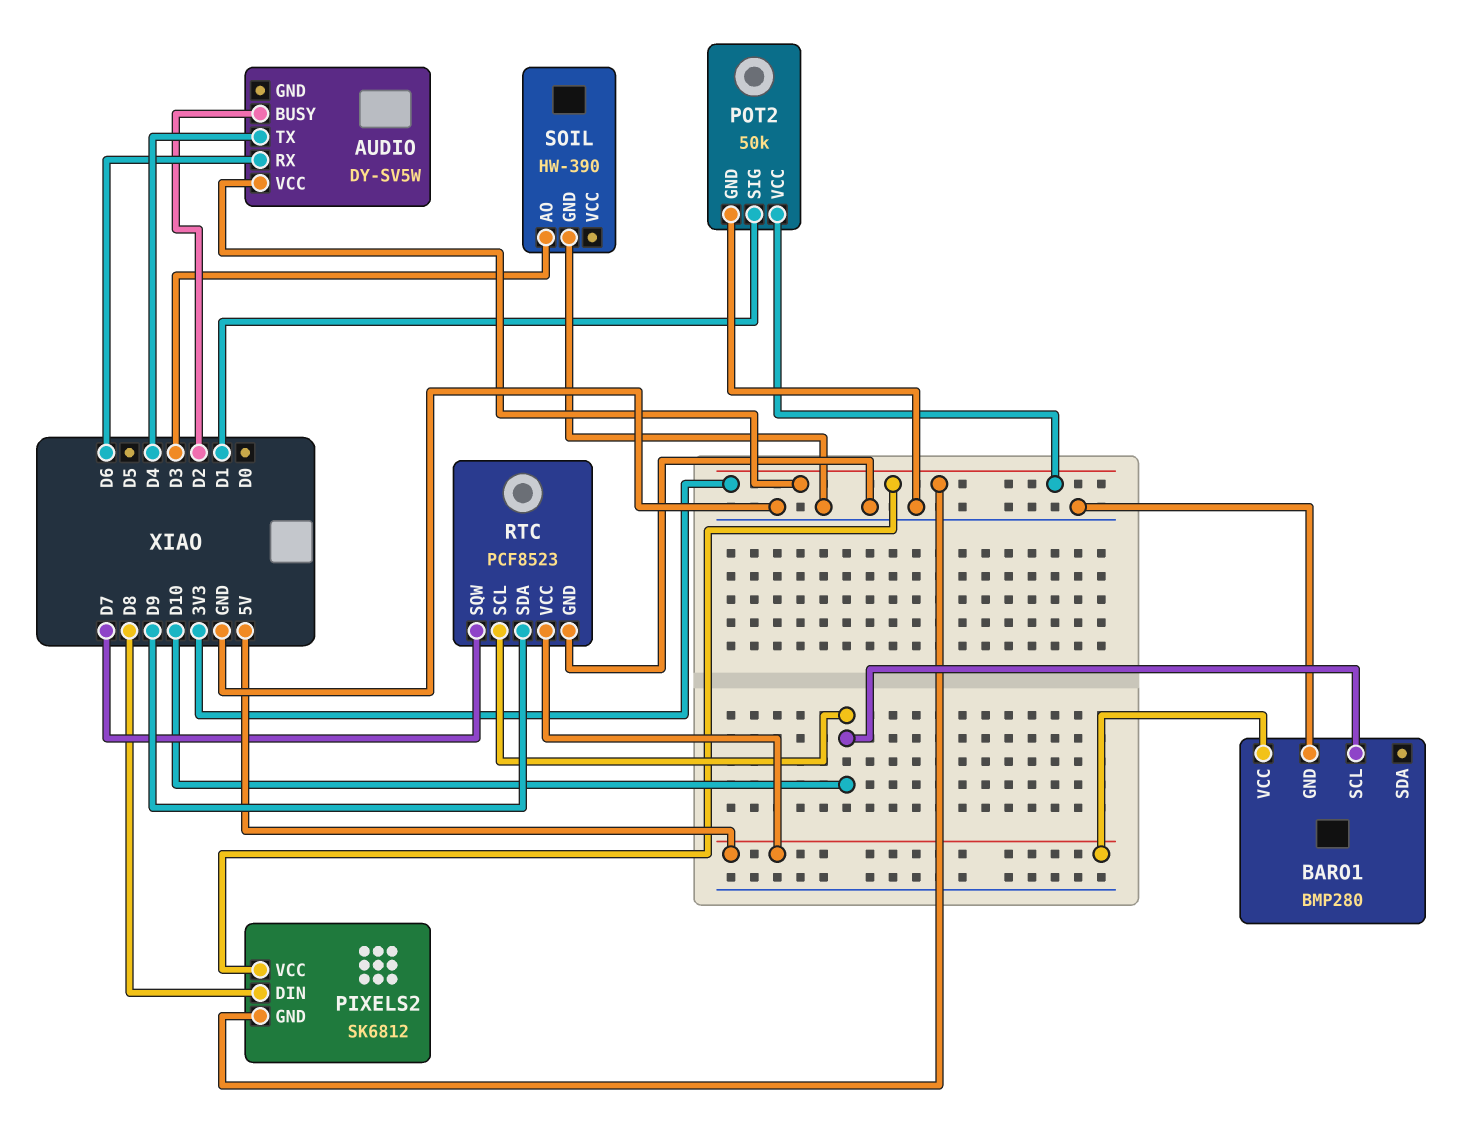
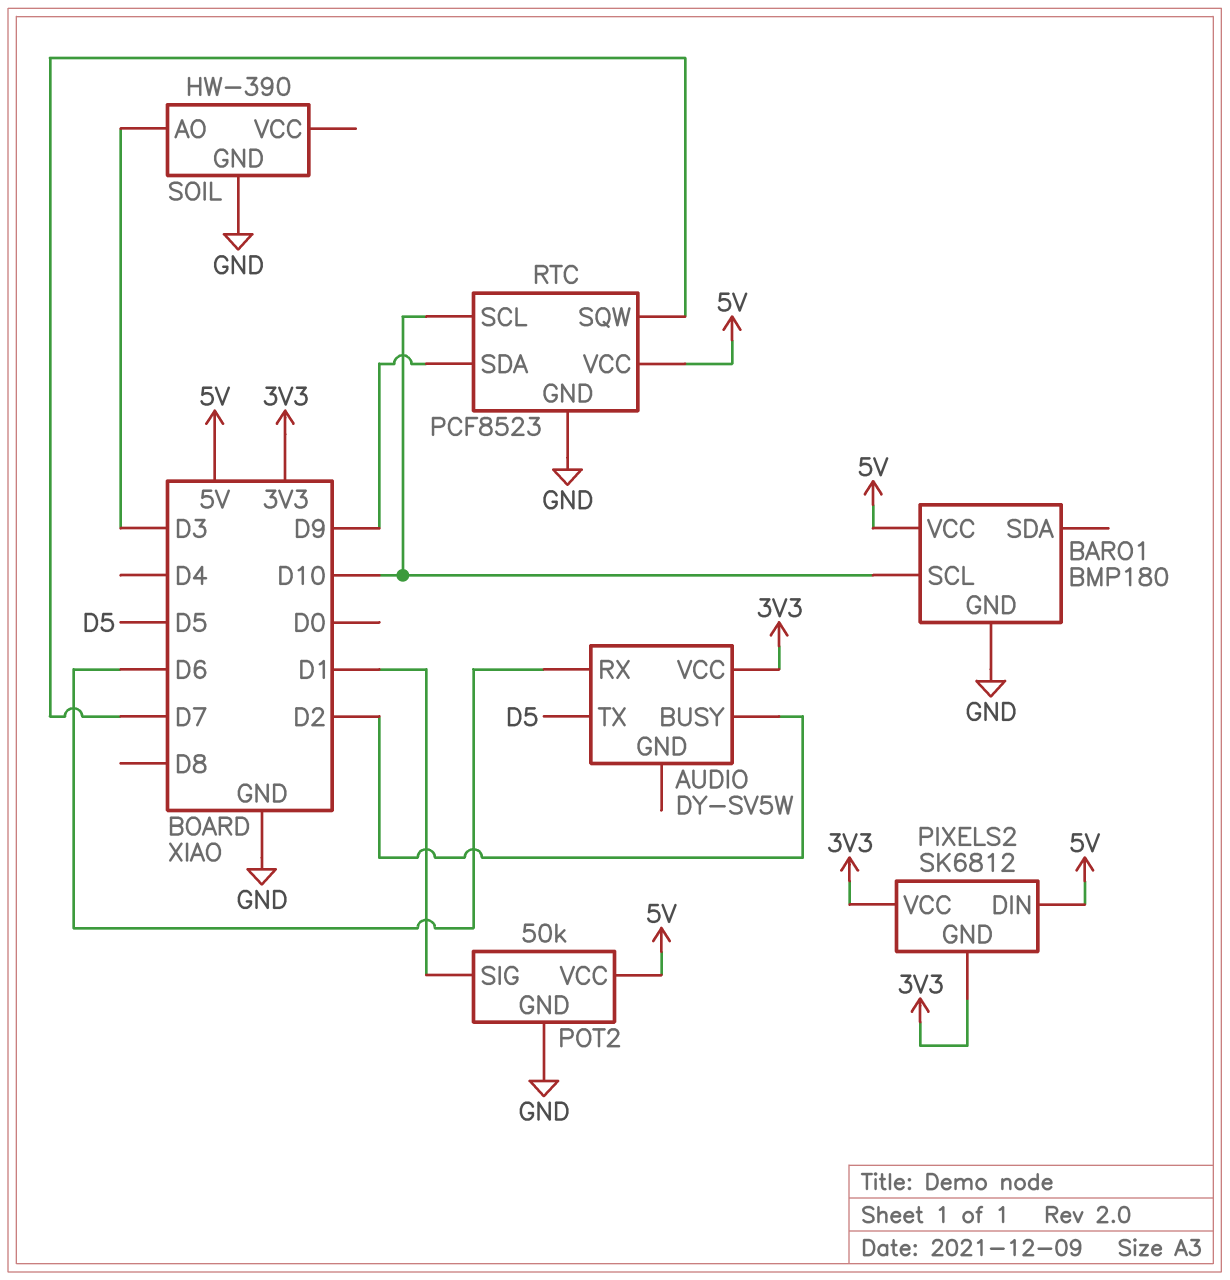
AUDIO pin TX: D4 -> D5
BARO1: BMP280 -> BMP180
PIXELS2 pin DIN: D8 -> 5V
POT2 pin VCC: 3V3 -> 5V

